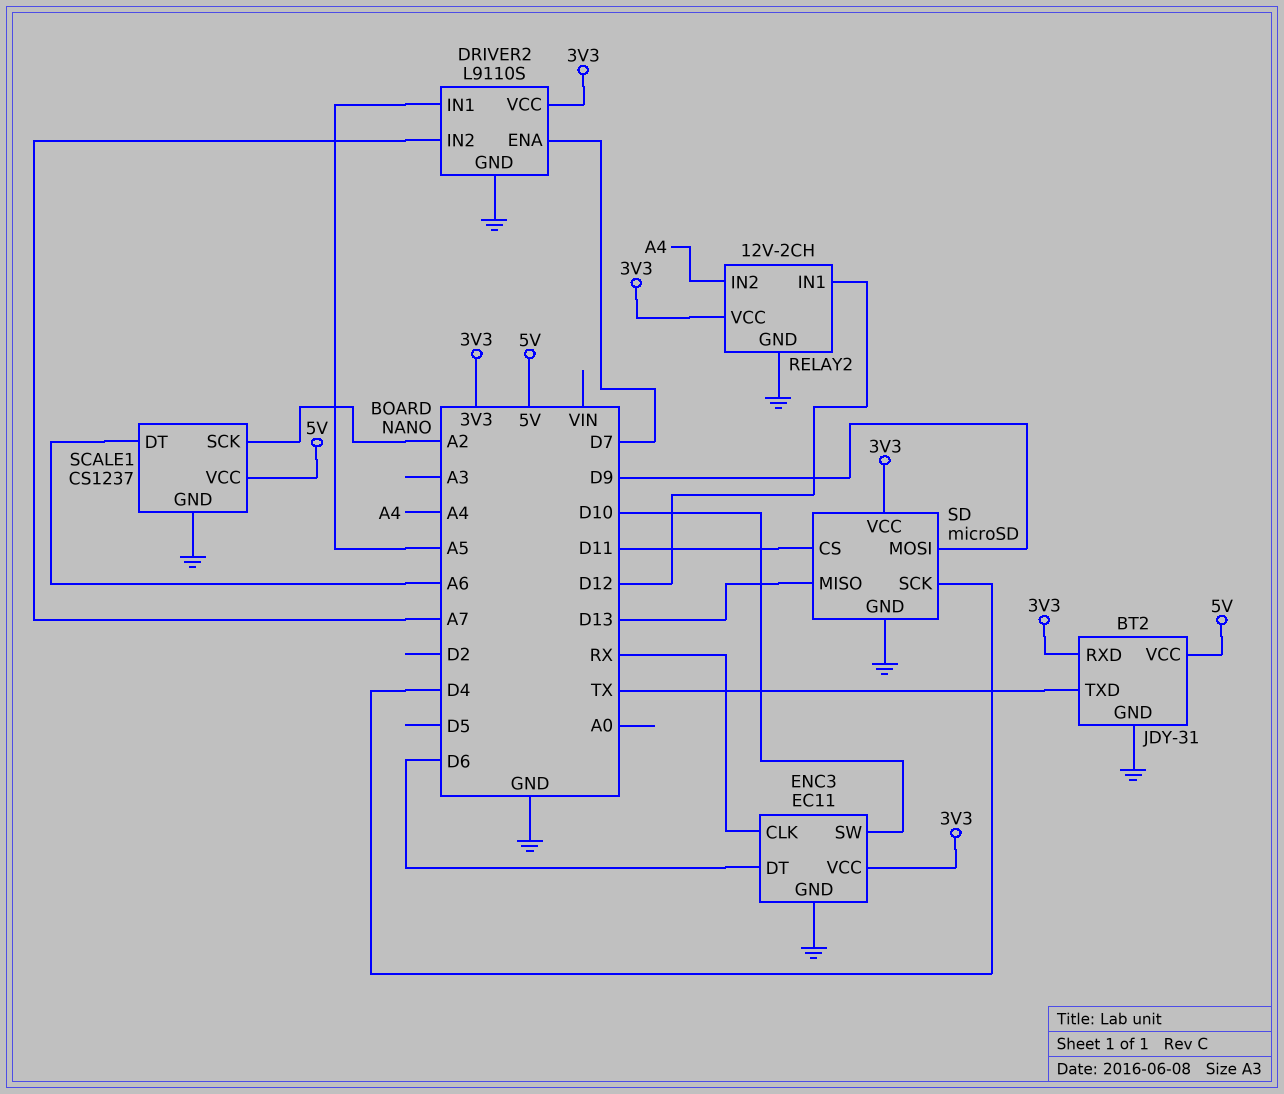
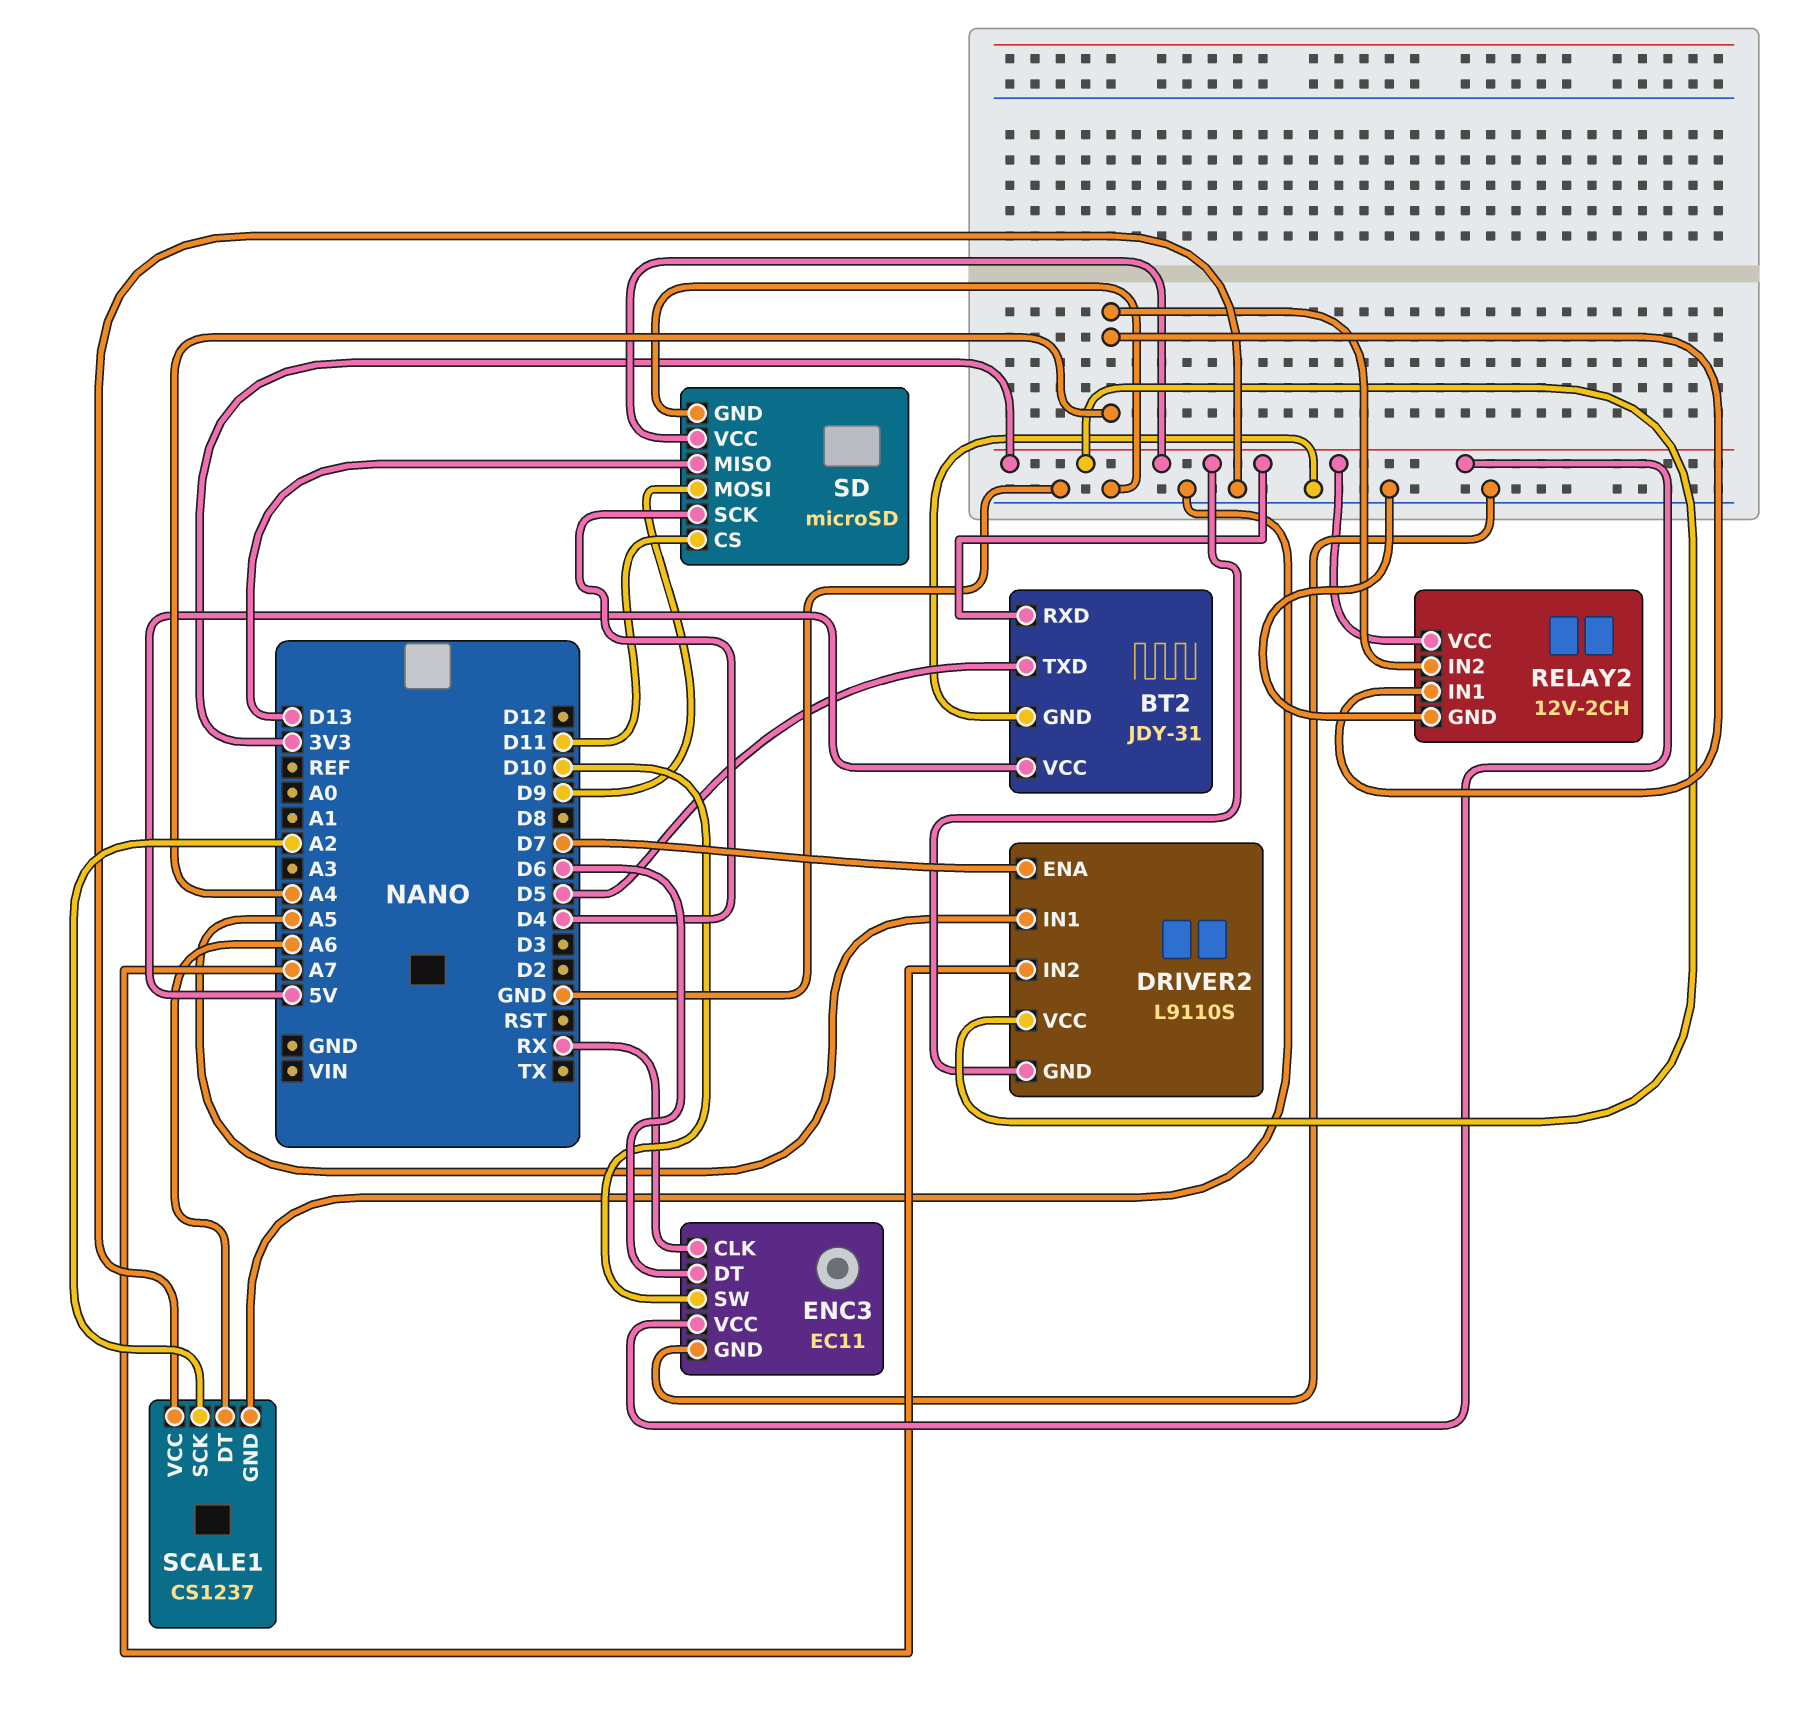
BT2 pin TXD: TX -> D5
DRIVER2 pin GND: GND -> 3V3
RELAY2 pin IN1: D12 -> A4
SCALE1 pin VCC: 5V -> GND

